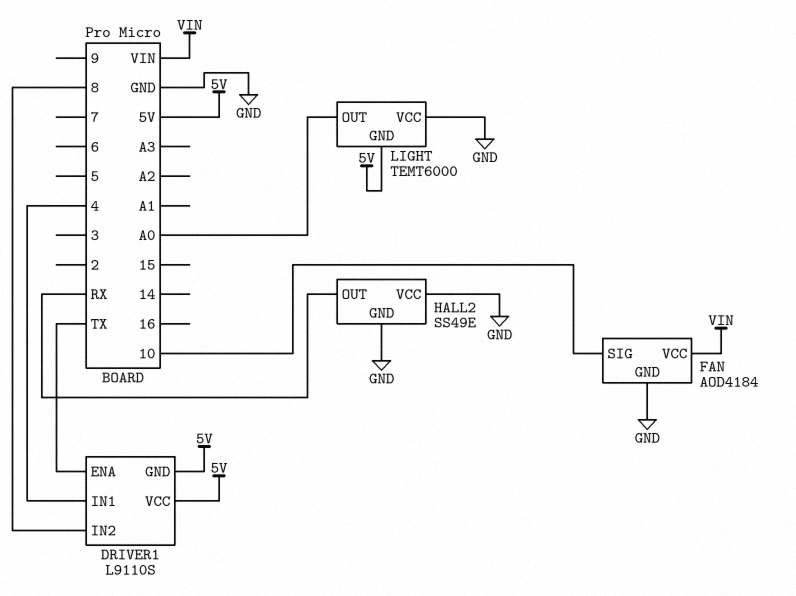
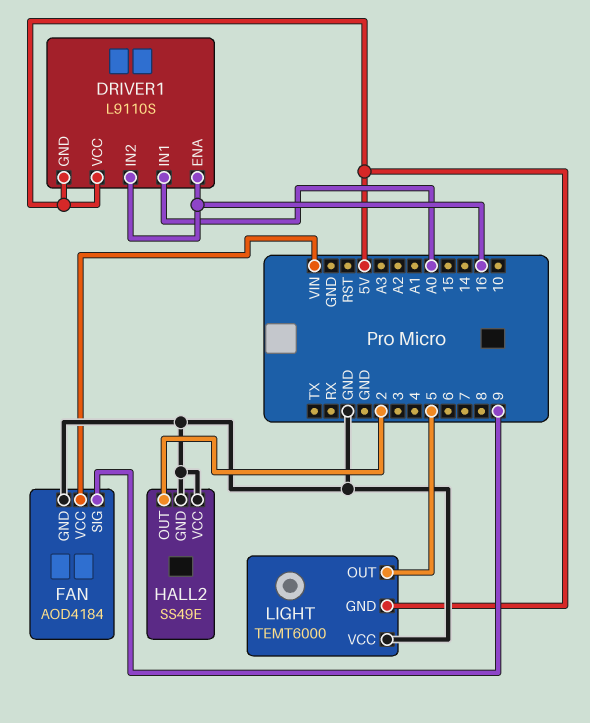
DRIVER1 pin ENA: TX -> 16
DRIVER1 pin IN1: 4 -> A0
DRIVER1 pin IN2: 8 -> 16
FAN pin SIG: 10 -> 9
HALL2 pin OUT: RX -> 2
LIGHT pin OUT: A0 -> 5

